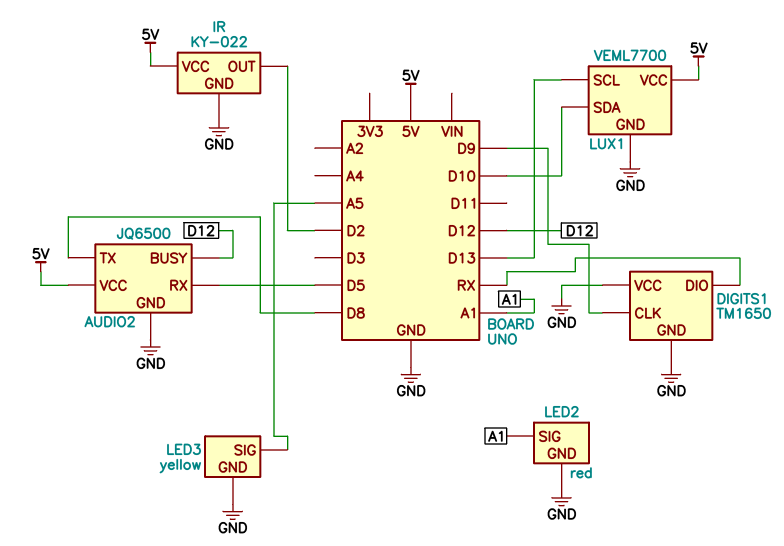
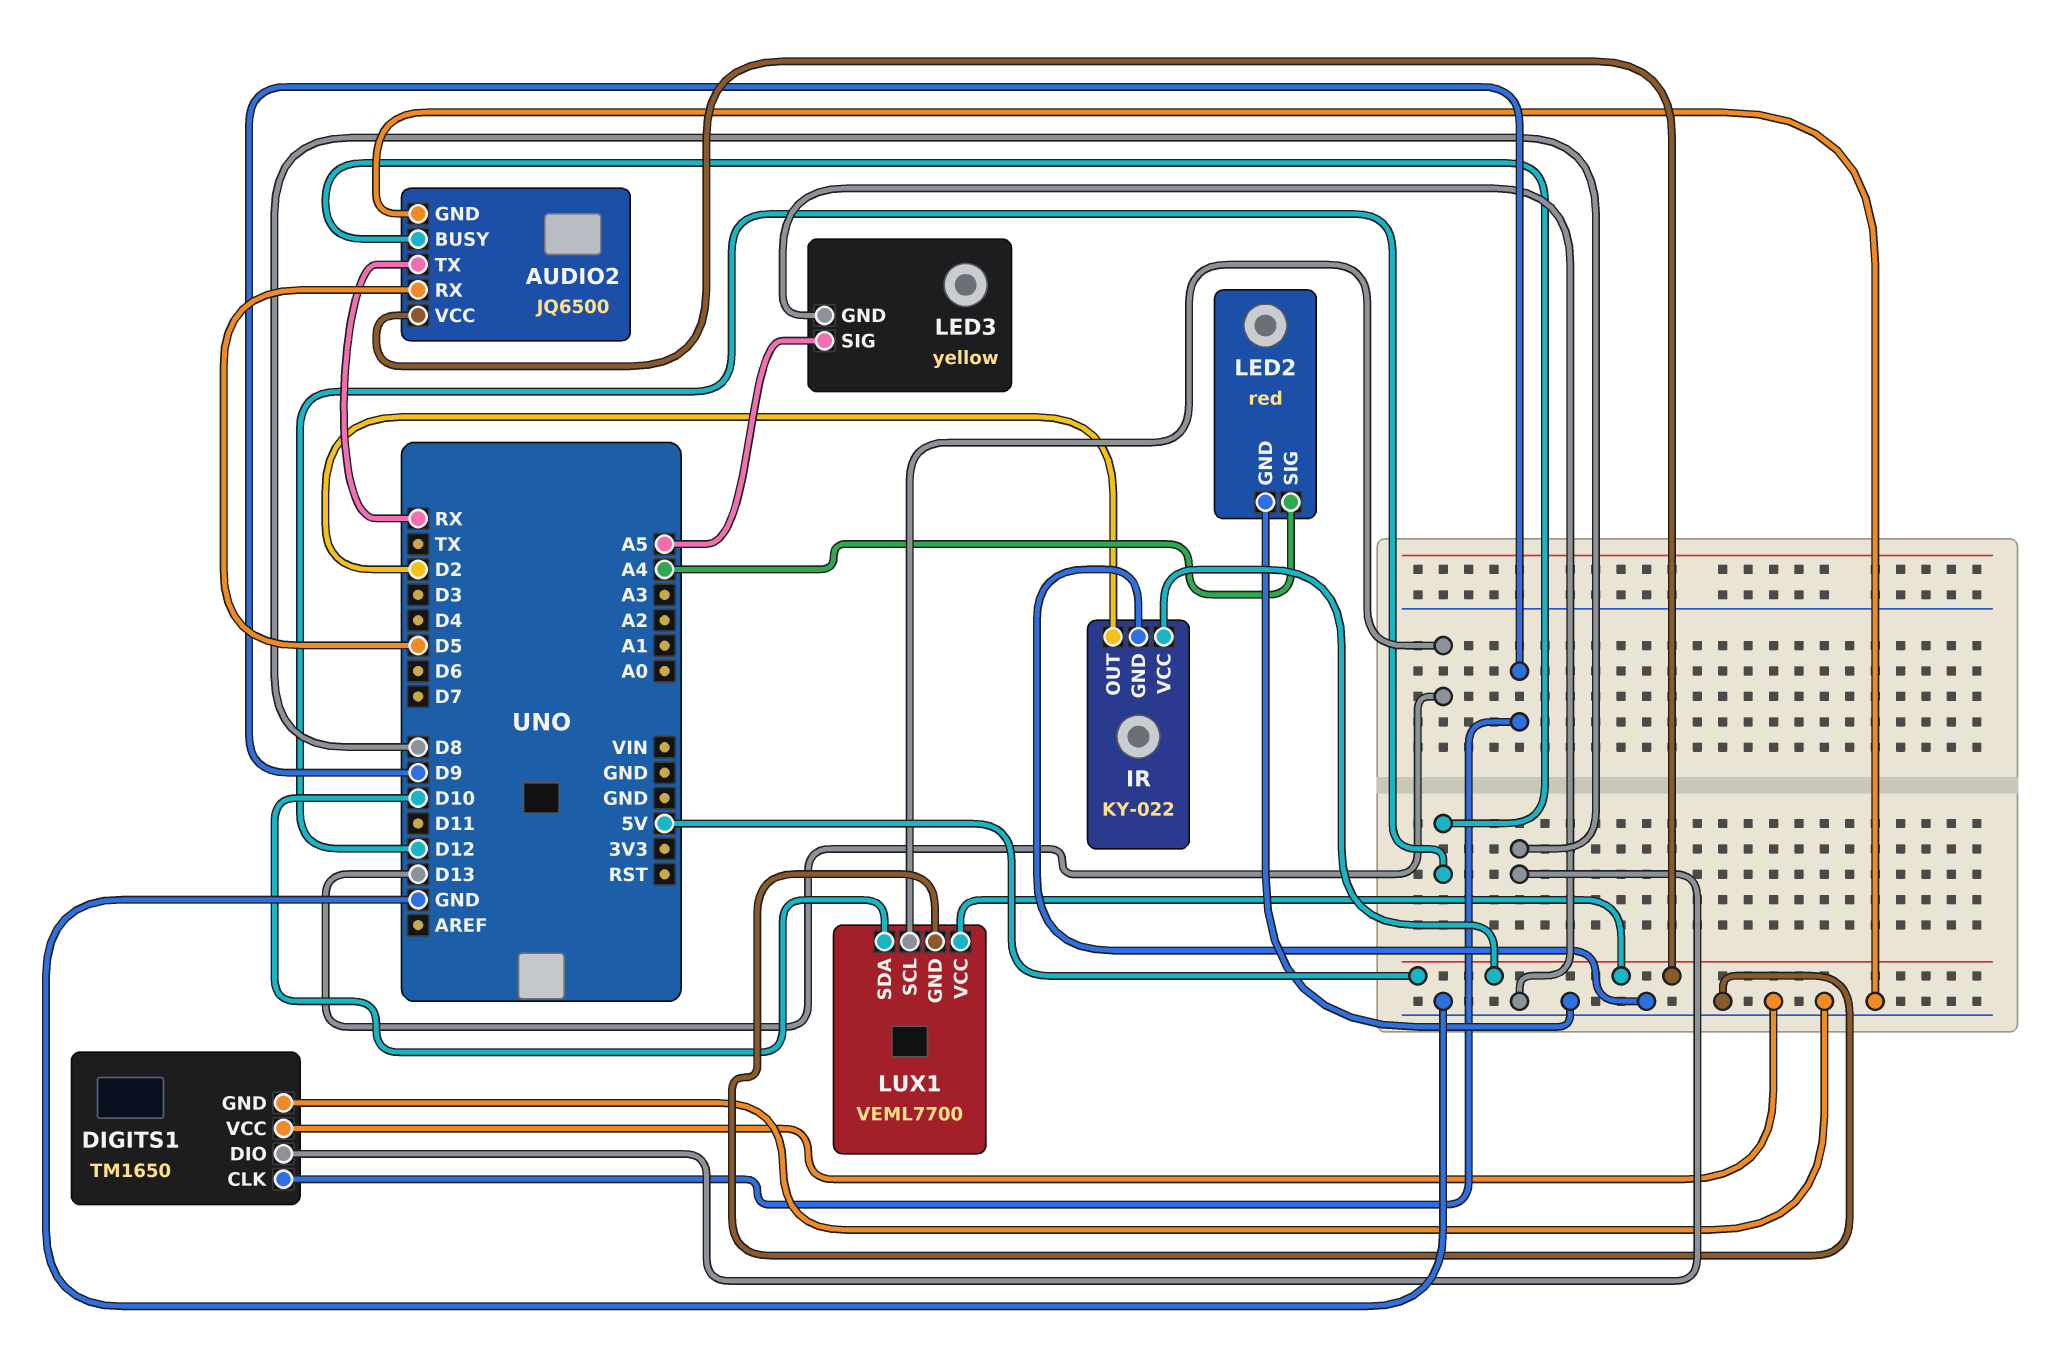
AUDIO2 pin TX: D8 -> RX
DIGITS1 pin DIO: RX -> D8
LED2 pin SIG: A1 -> A4

